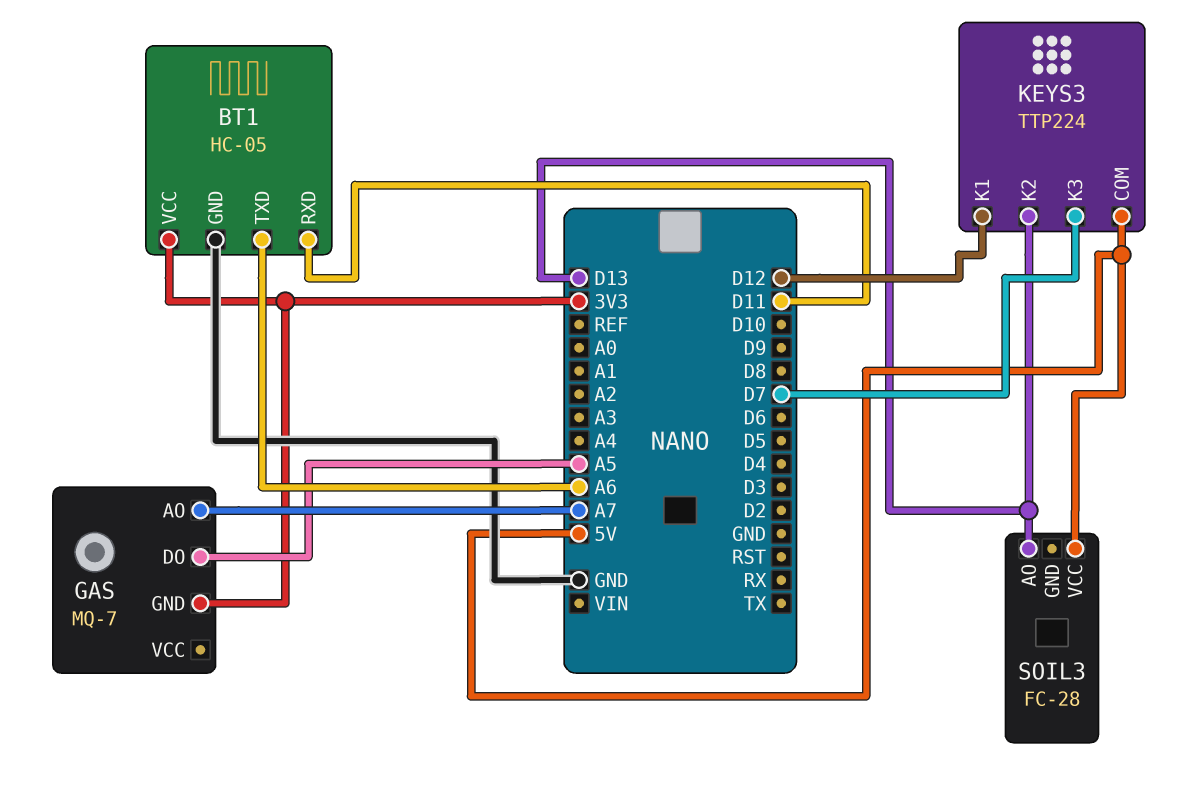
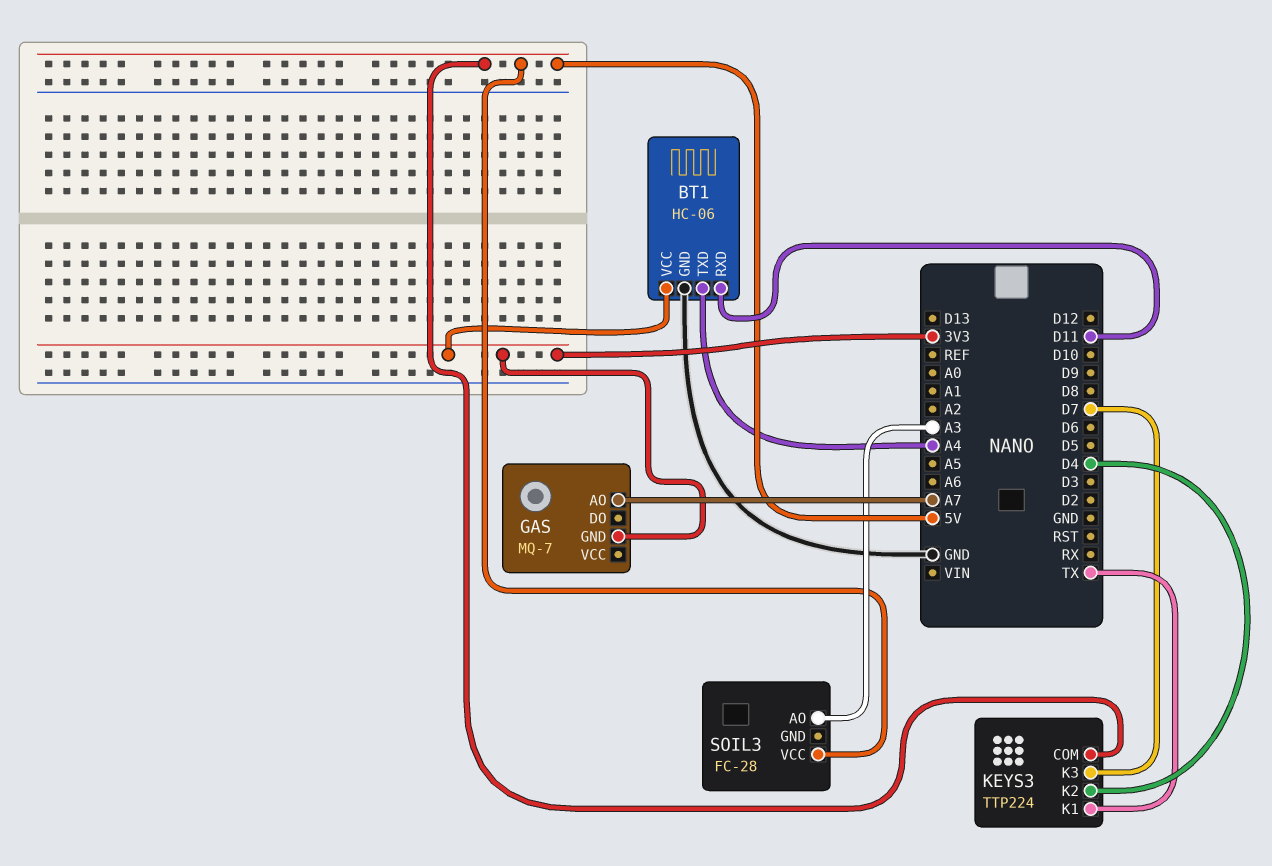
BT1: HC-05 -> HC-06
BT1 pin TXD: A6 -> A4
GAS pin DO: A5 -> none
KEYS3 pin K1: D12 -> TX
KEYS3 pin K2: D13 -> D4
SOIL3 pin AO: D13 -> A3

